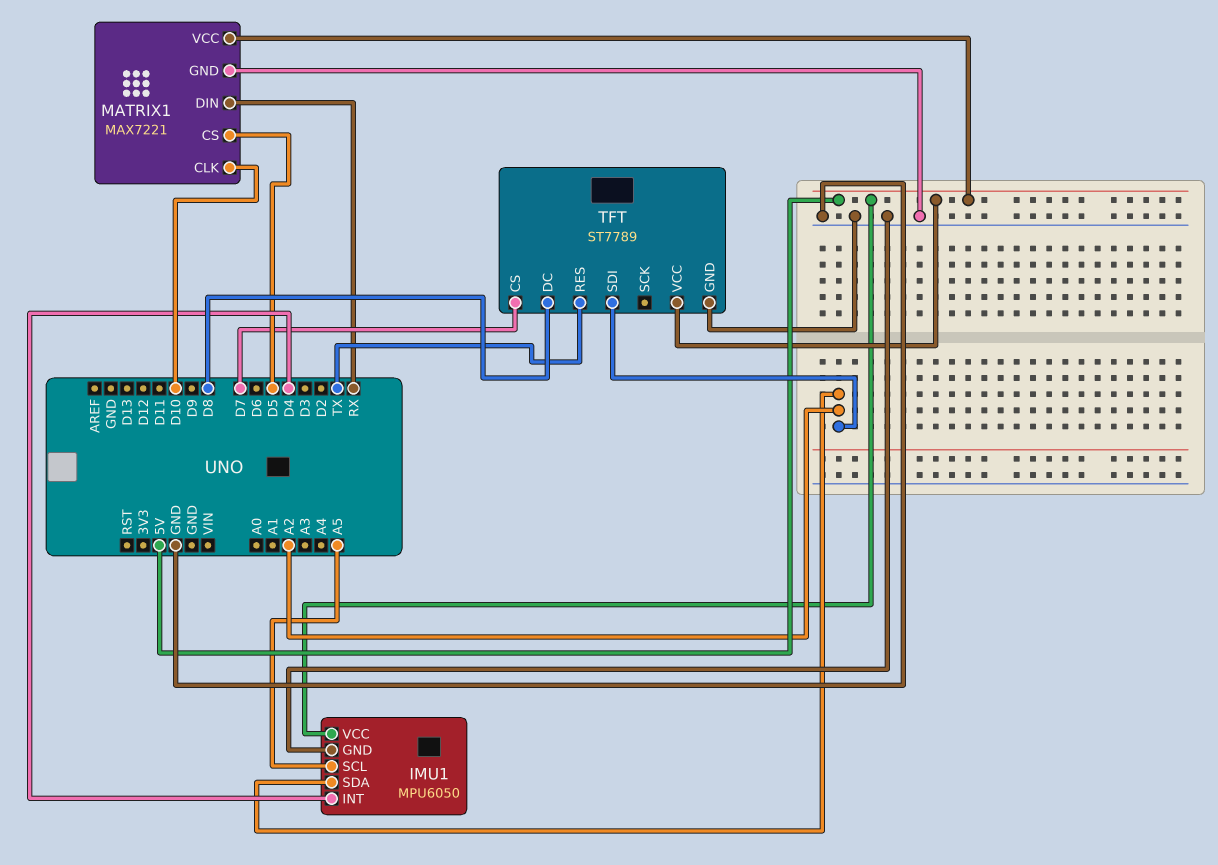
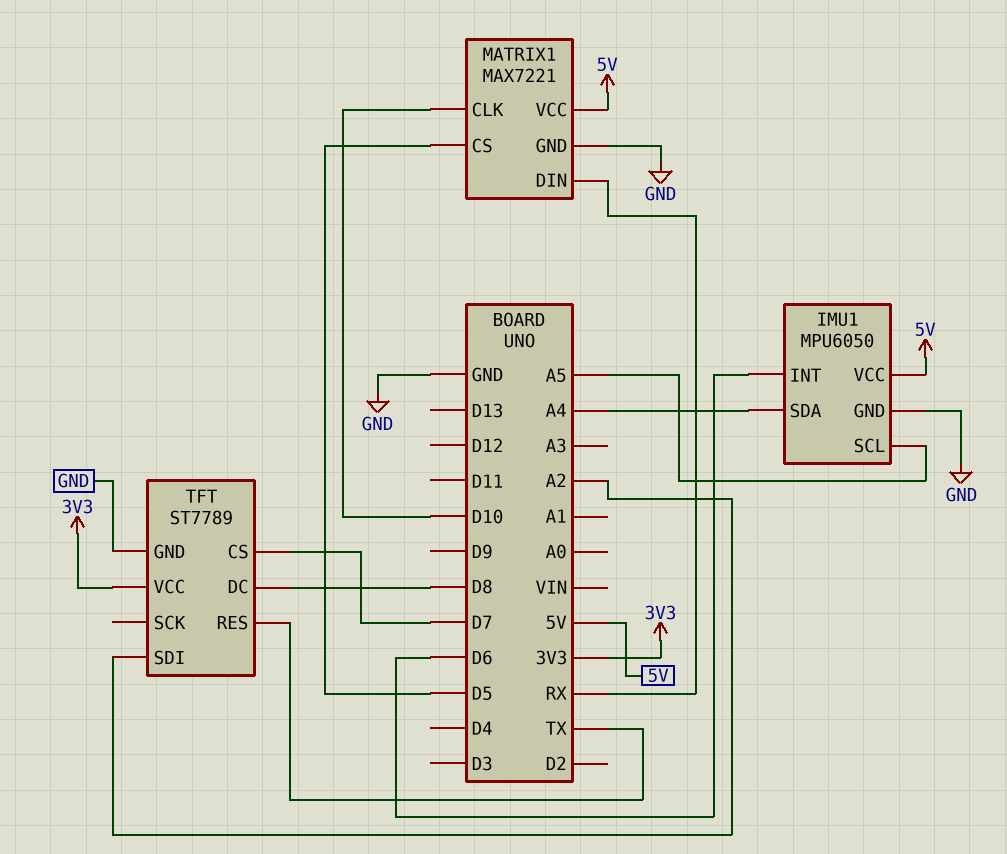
IMU1 pin INT: D4 -> D6
IMU1 pin SDA: A2 -> A4
TFT pin VCC: 5V -> 3V3

